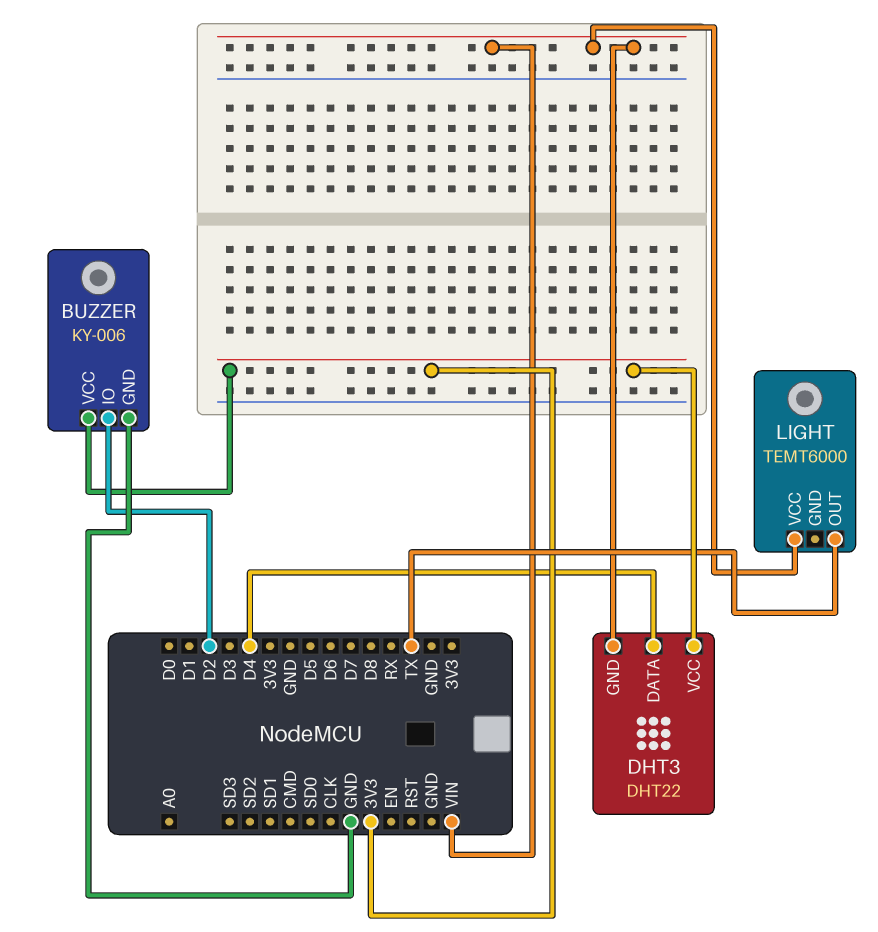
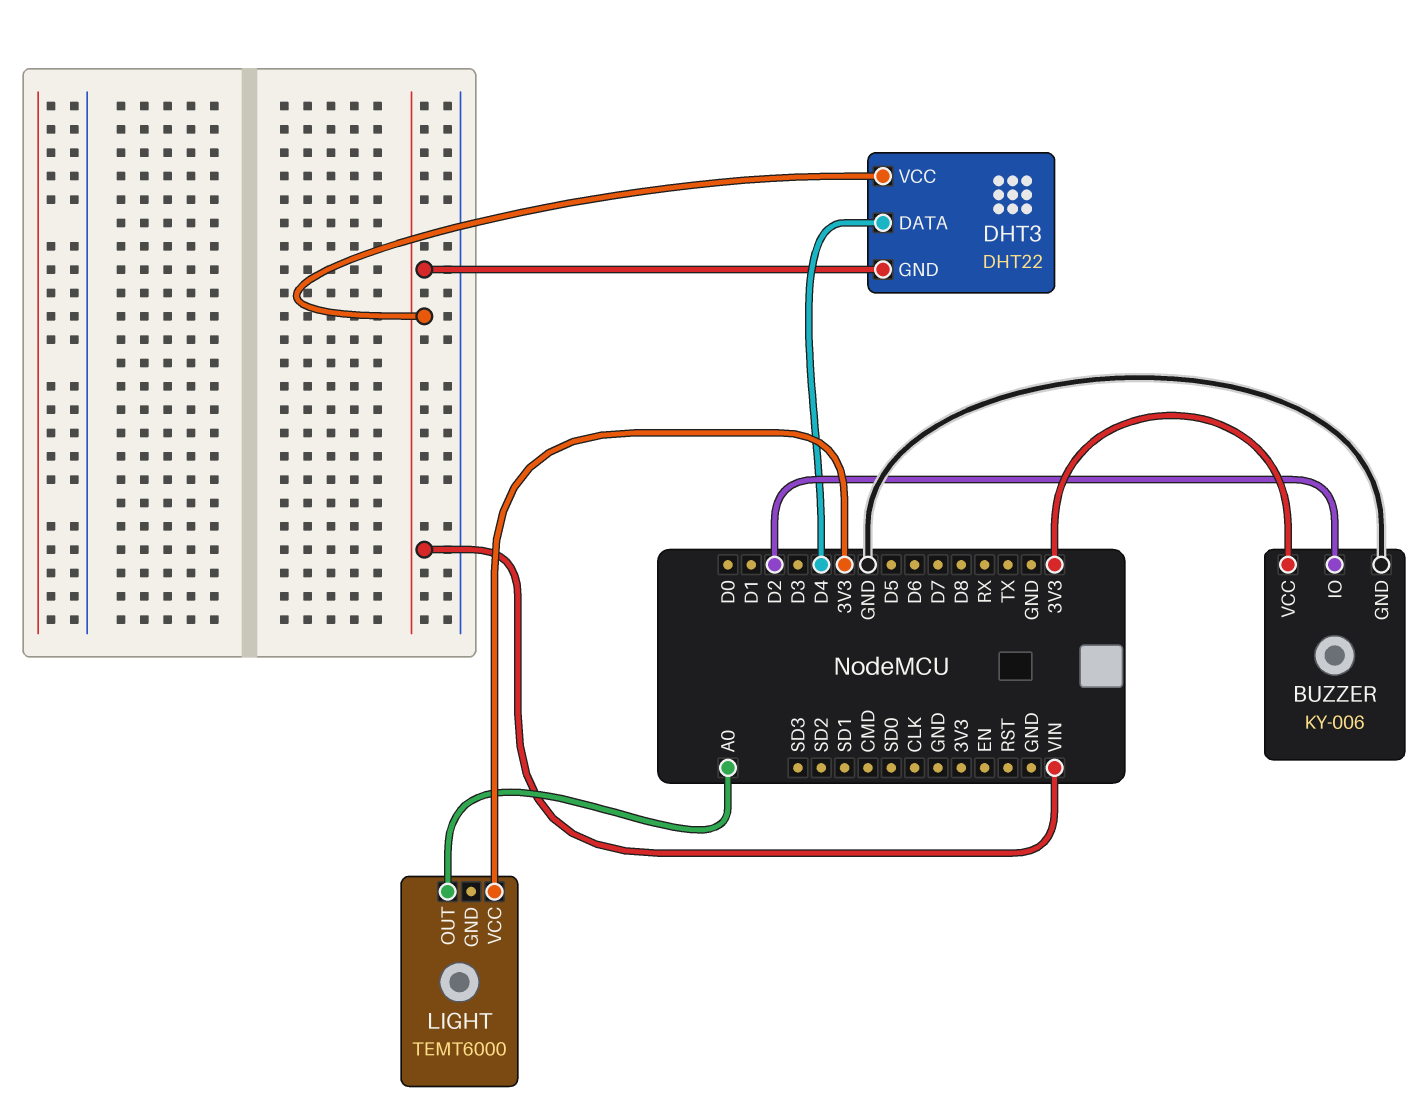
DHT3 pin VCC: 3V3 -> VIN
LIGHT pin OUT: TX -> A0
LIGHT pin VCC: VIN -> 3V3

